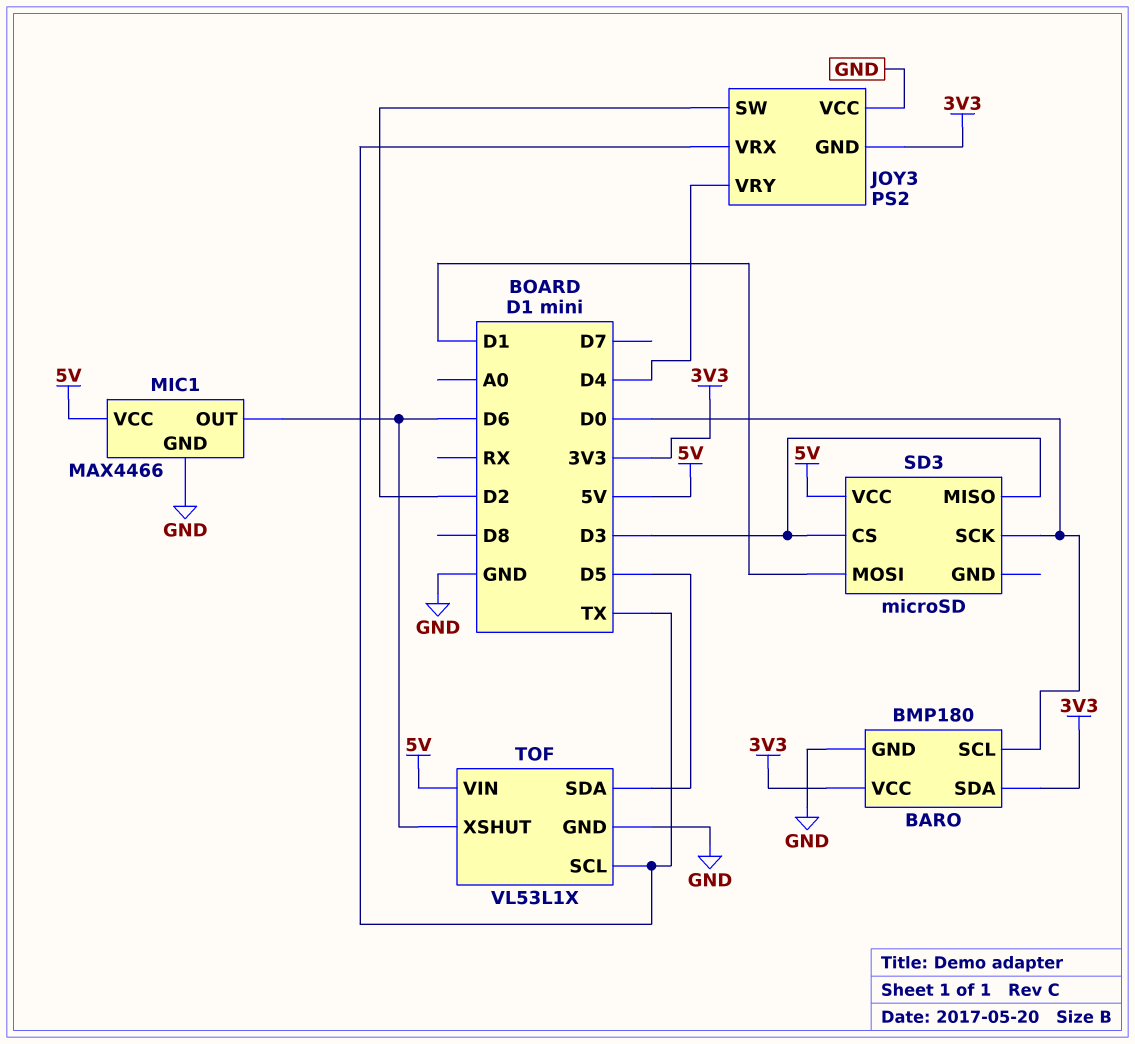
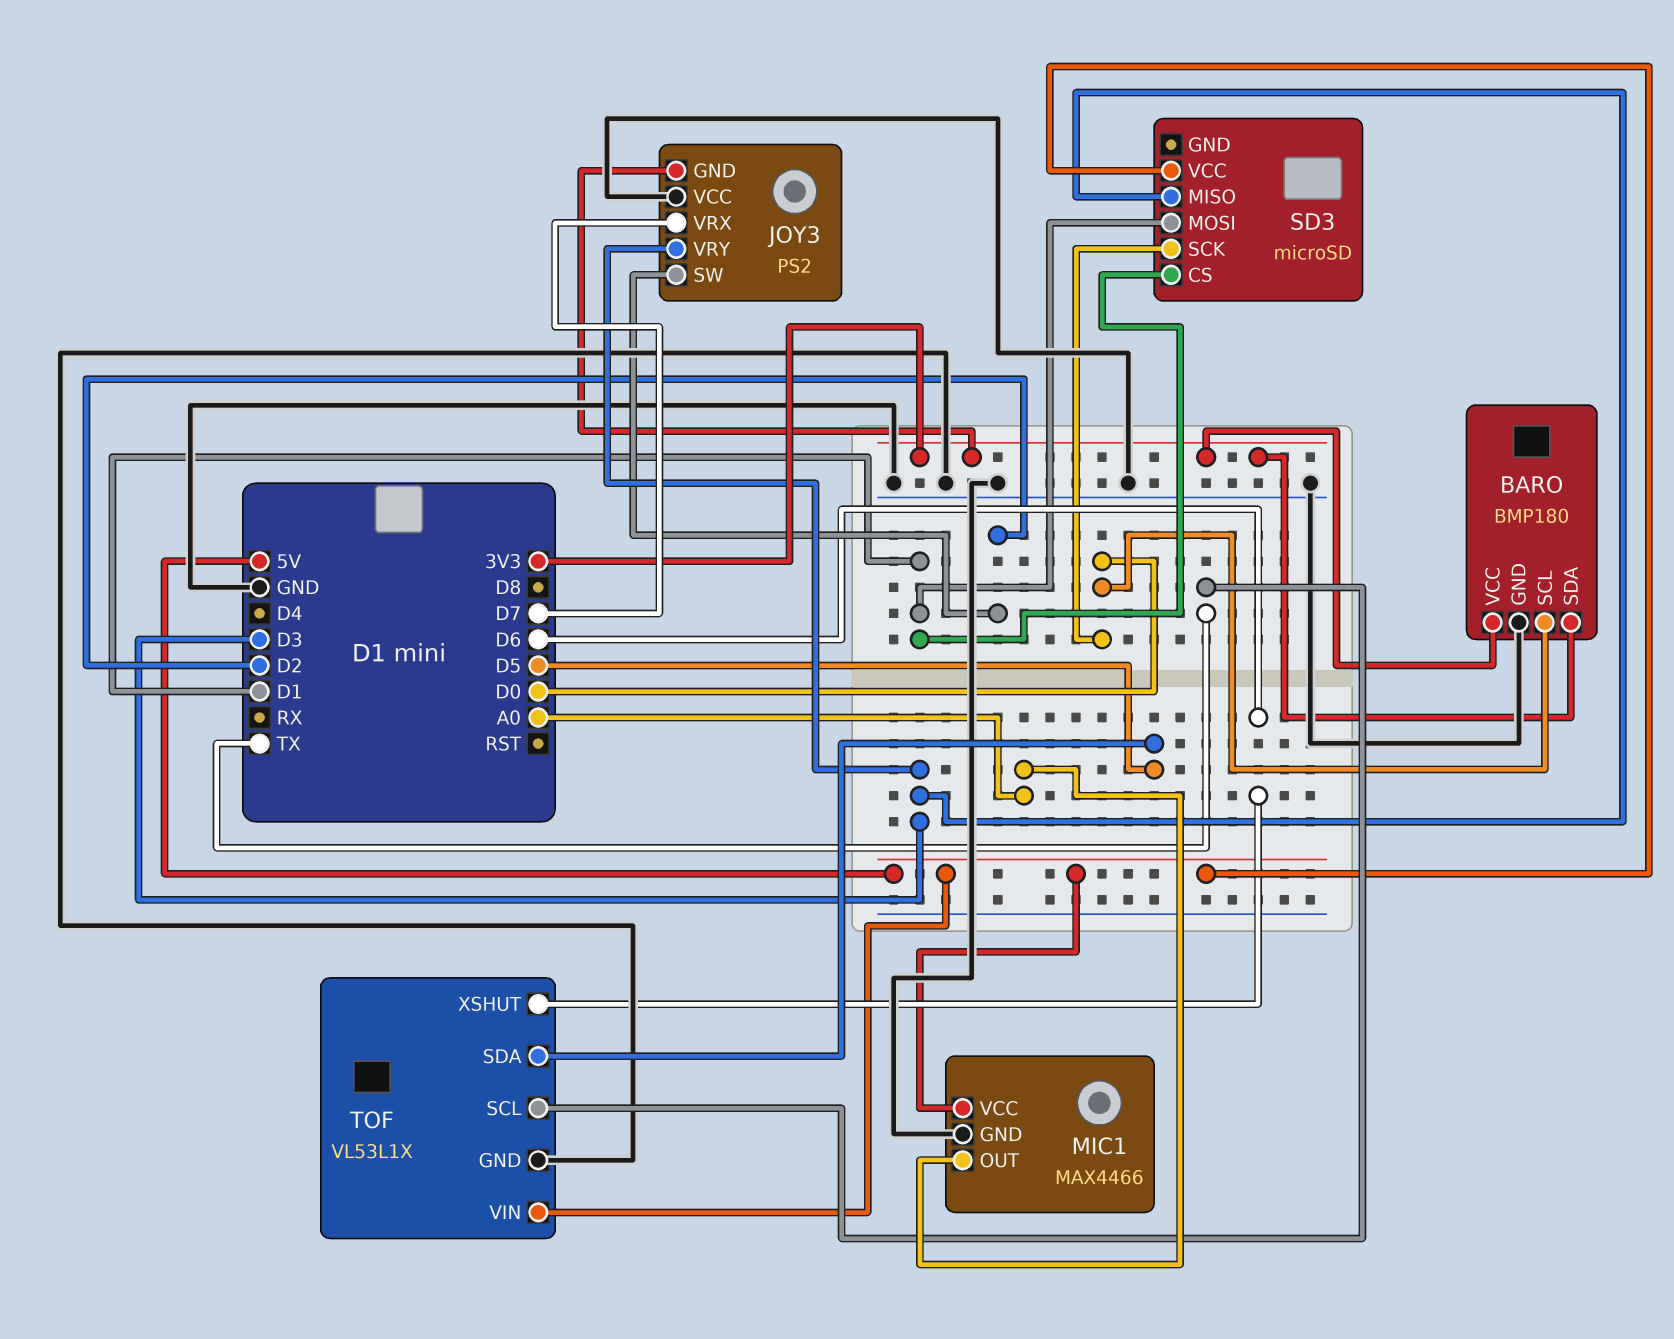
JOY3 pin VRX: TX -> D7
JOY3 pin VRY: D4 -> D3
MIC1 pin OUT: D6 -> A0
SD3 pin CS: D3 -> D1

